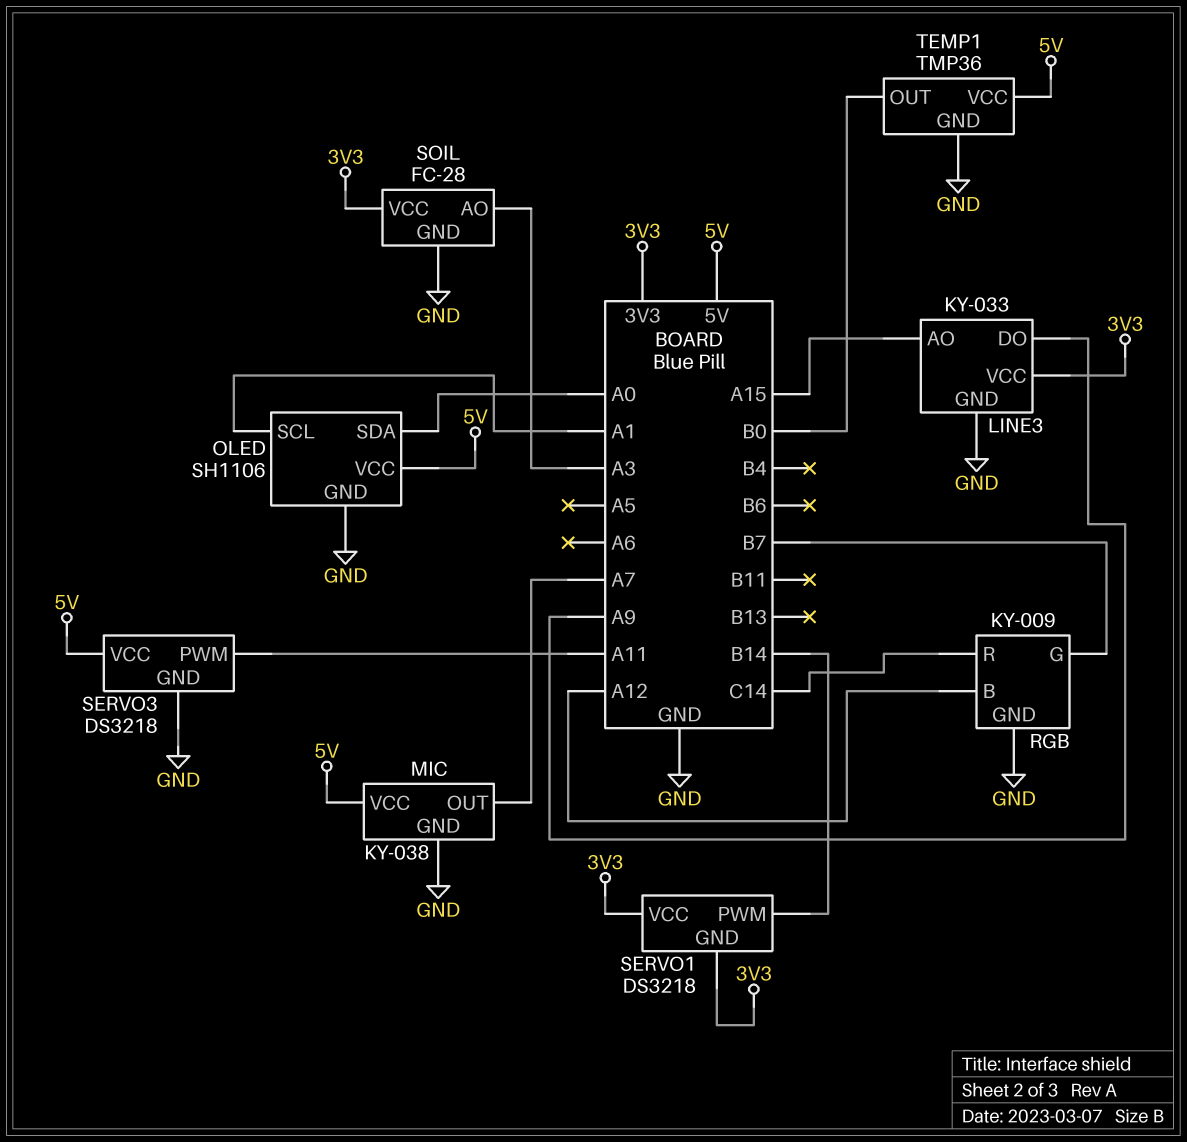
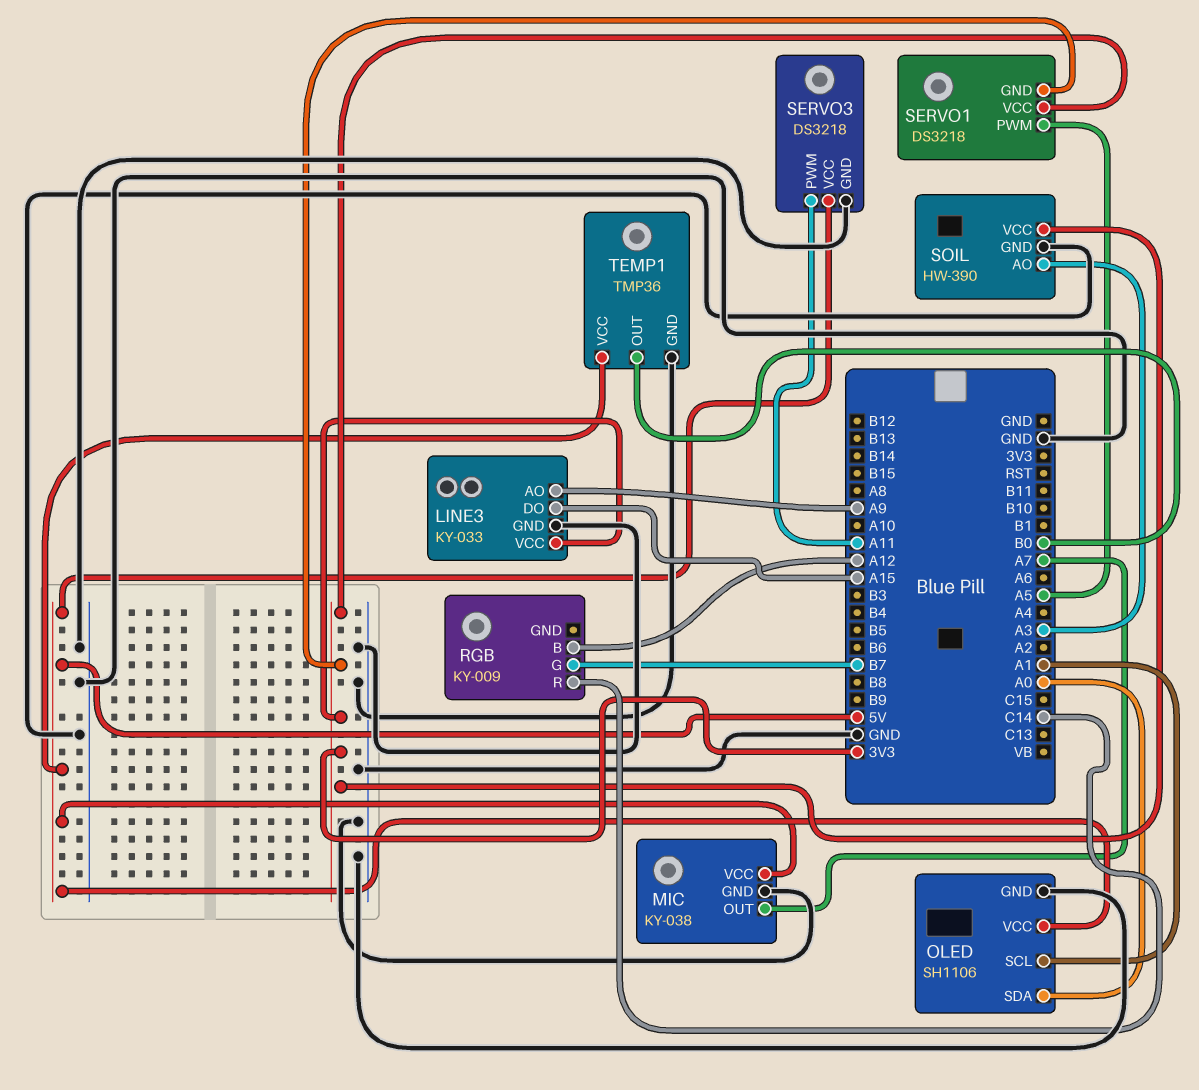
LINE3 pin AO: A15 -> A9
LINE3 pin DO: A9 -> A15
RGB pin GND: GND -> none
SERVO1 pin PWM: B14 -> A5
SOIL: FC-28 -> HW-390

